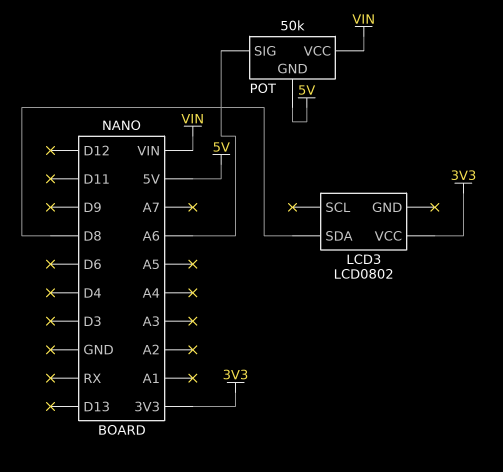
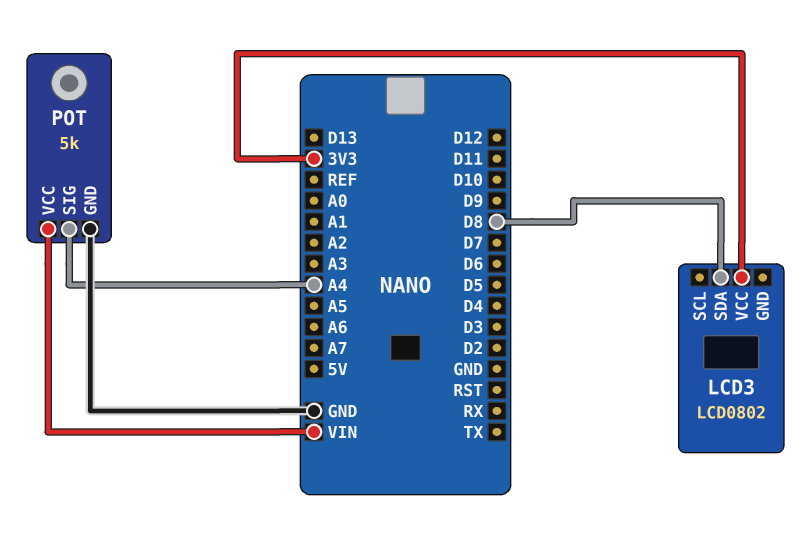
POT: 50k -> 5k
POT pin GND: 5V -> GND
POT pin SIG: A6 -> A4

